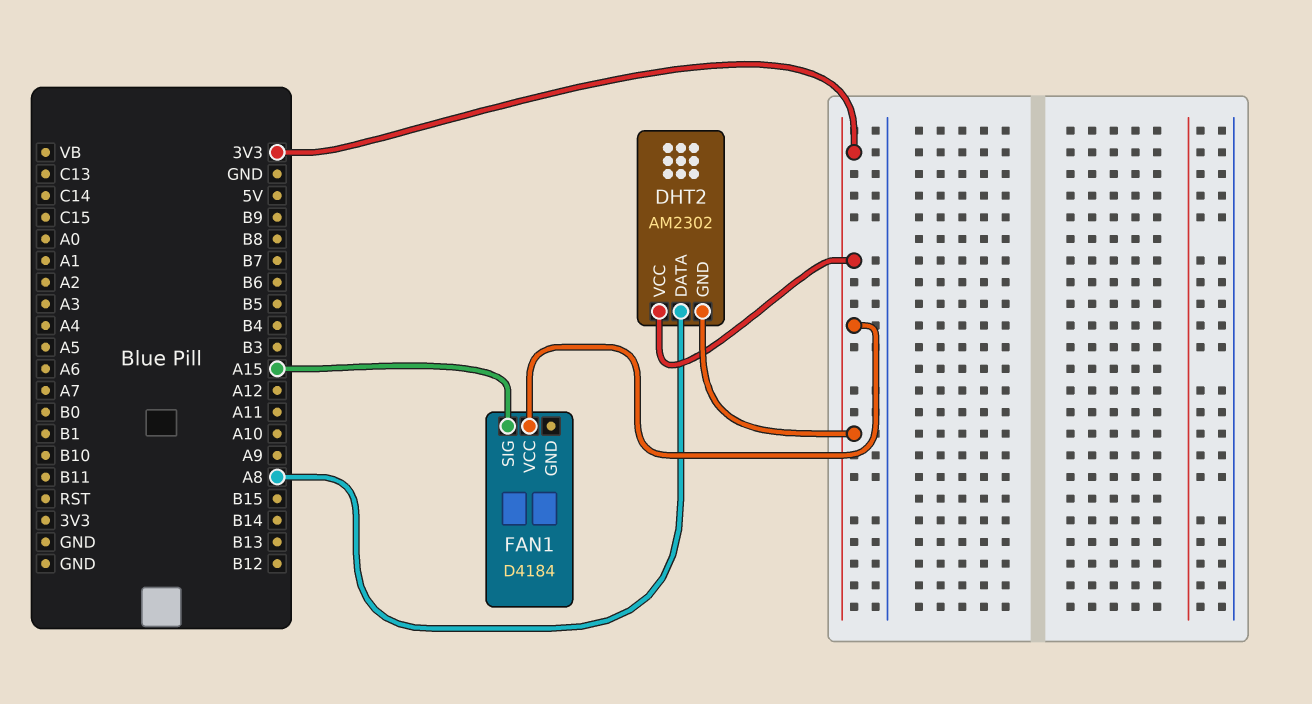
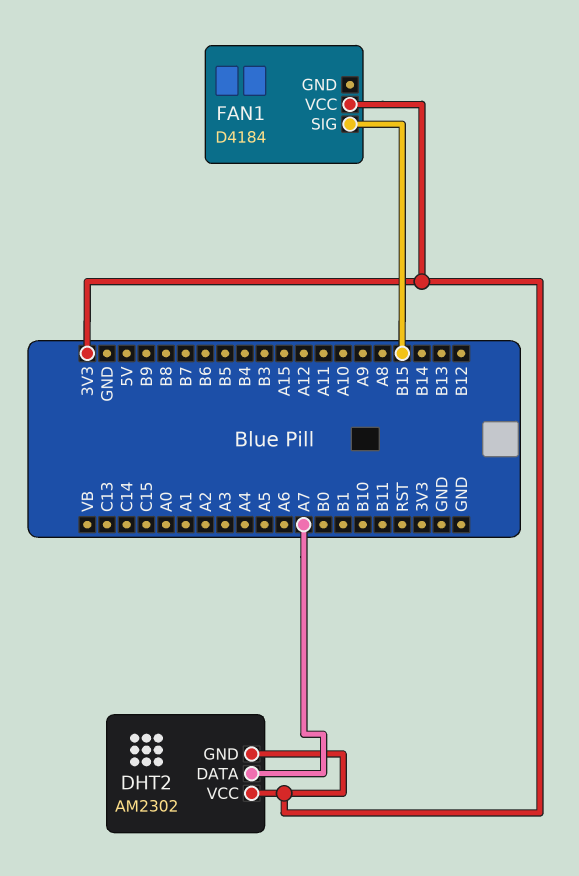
DHT2 pin DATA: A8 -> A7
FAN1 pin SIG: A15 -> B15

